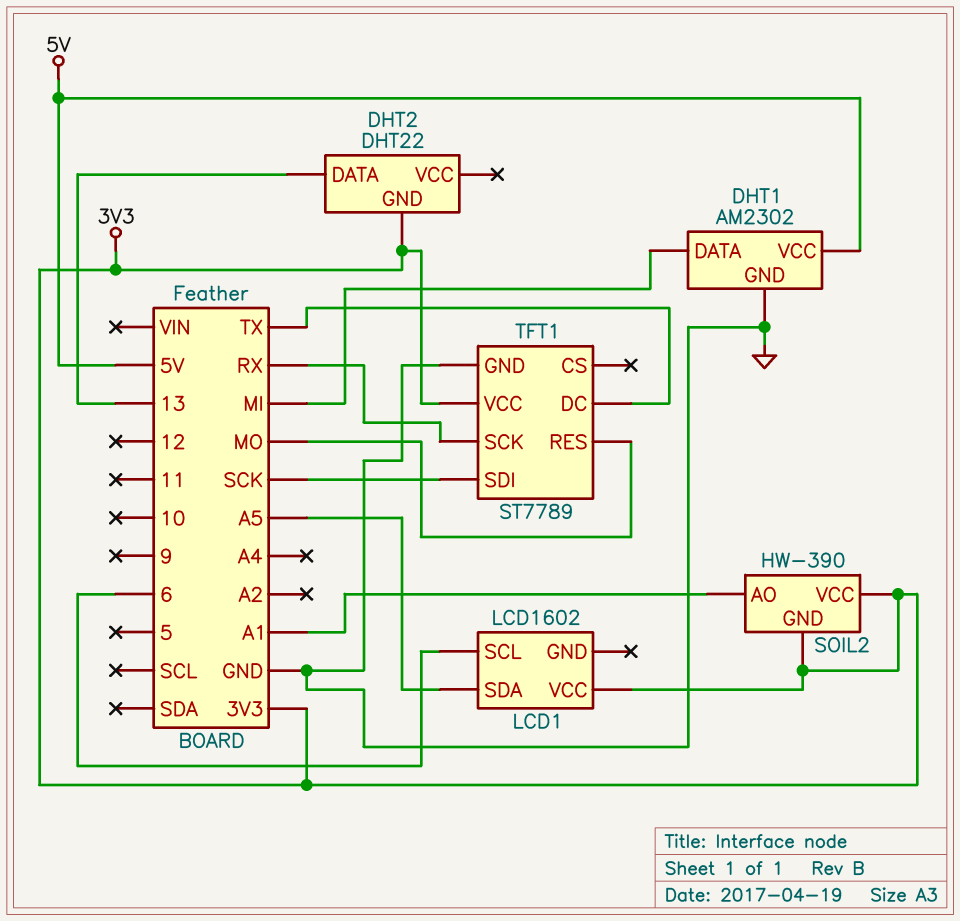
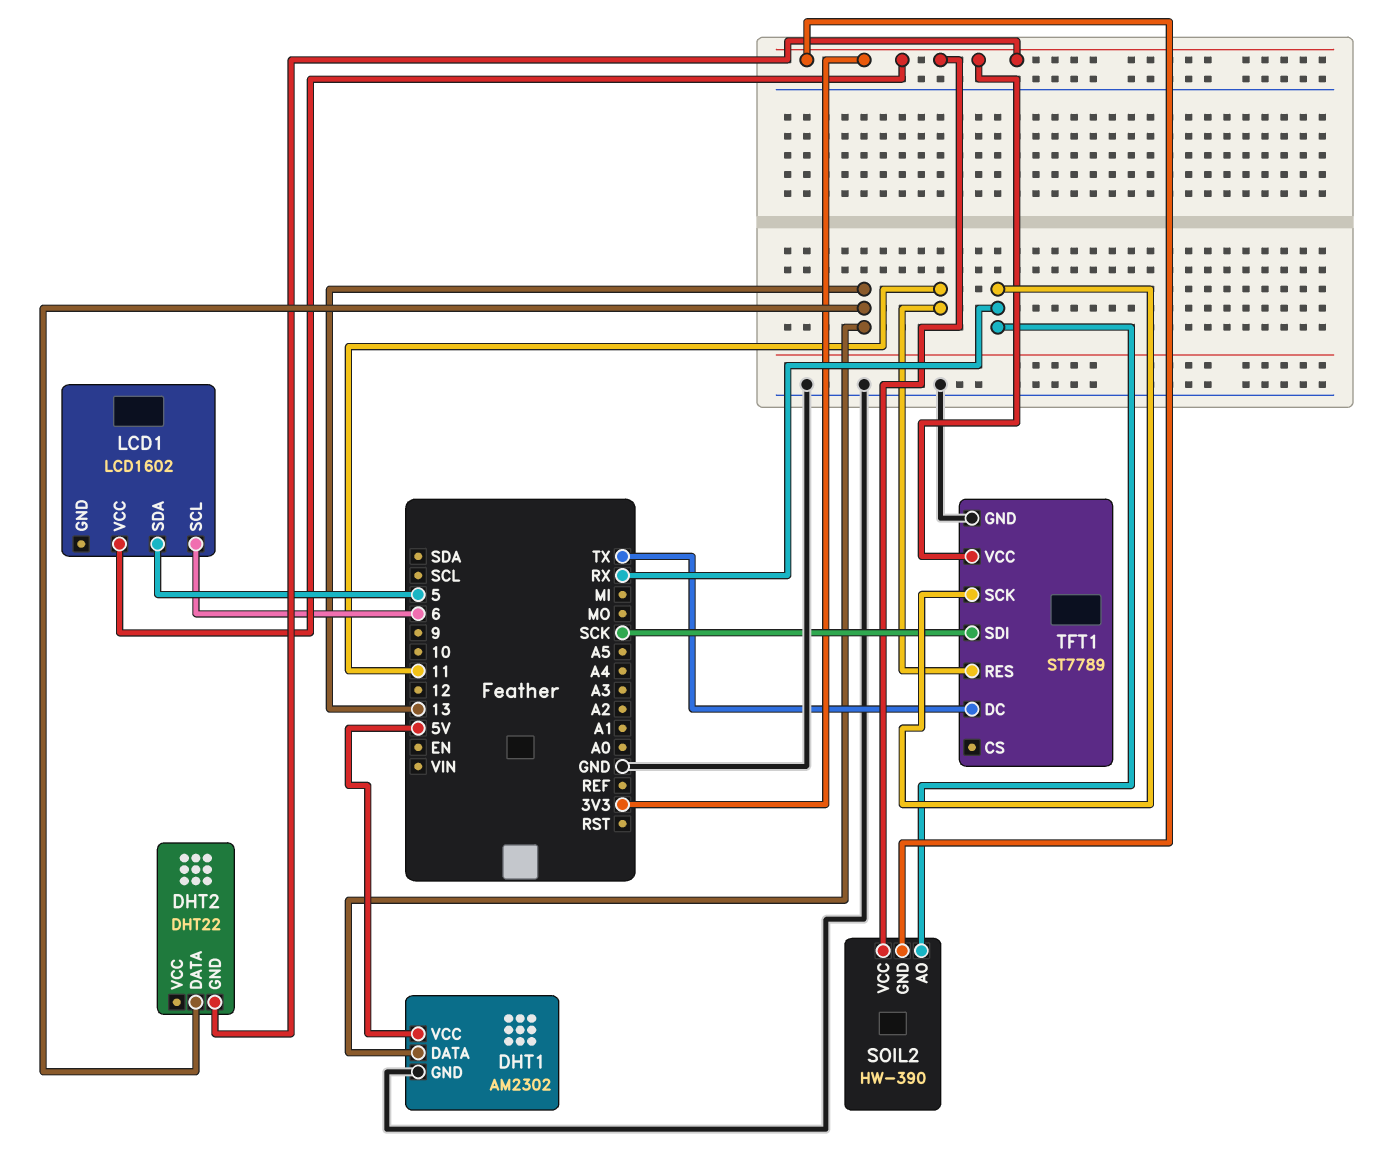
DHT1 pin DATA: MI -> 13
LCD1 pin SDA: A5 -> 5
SOIL2 pin AO: A1 -> RX
TFT1 pin RES: MO -> 11

